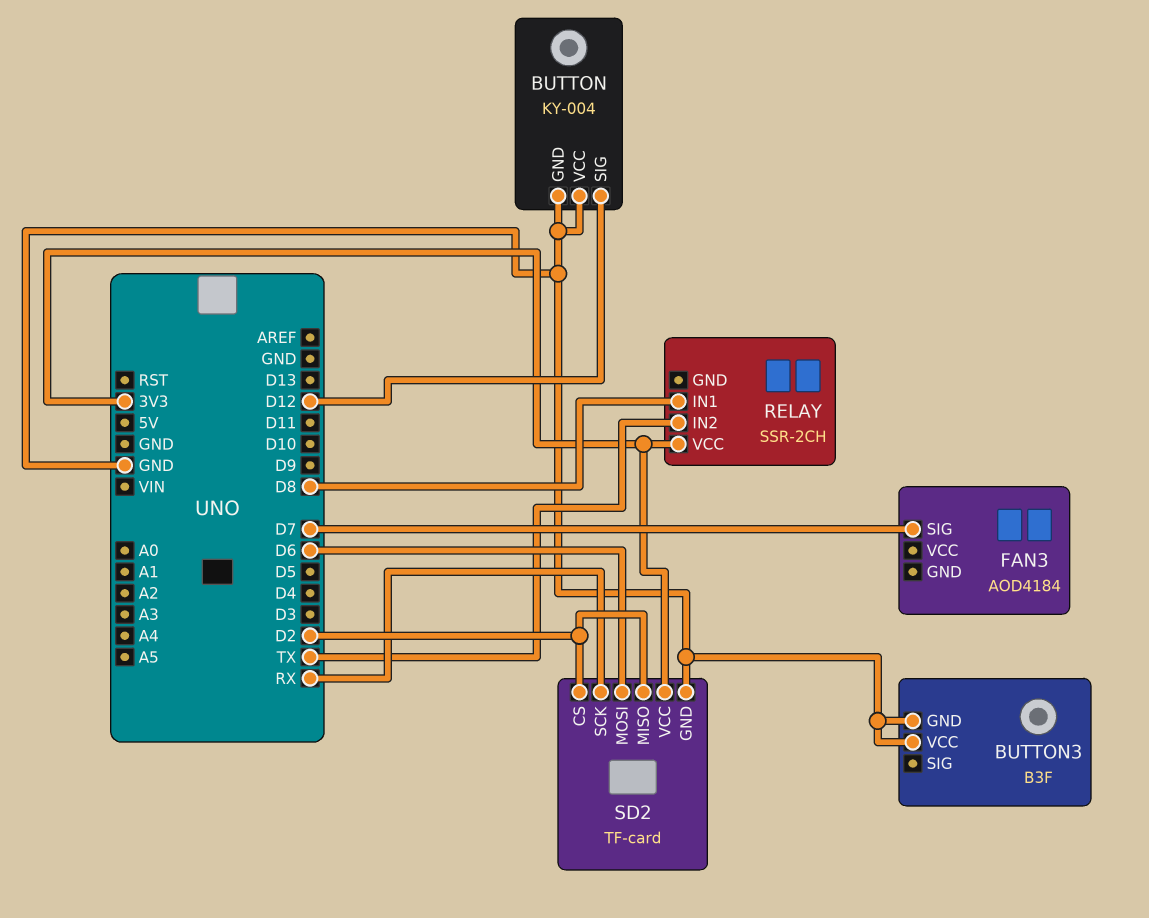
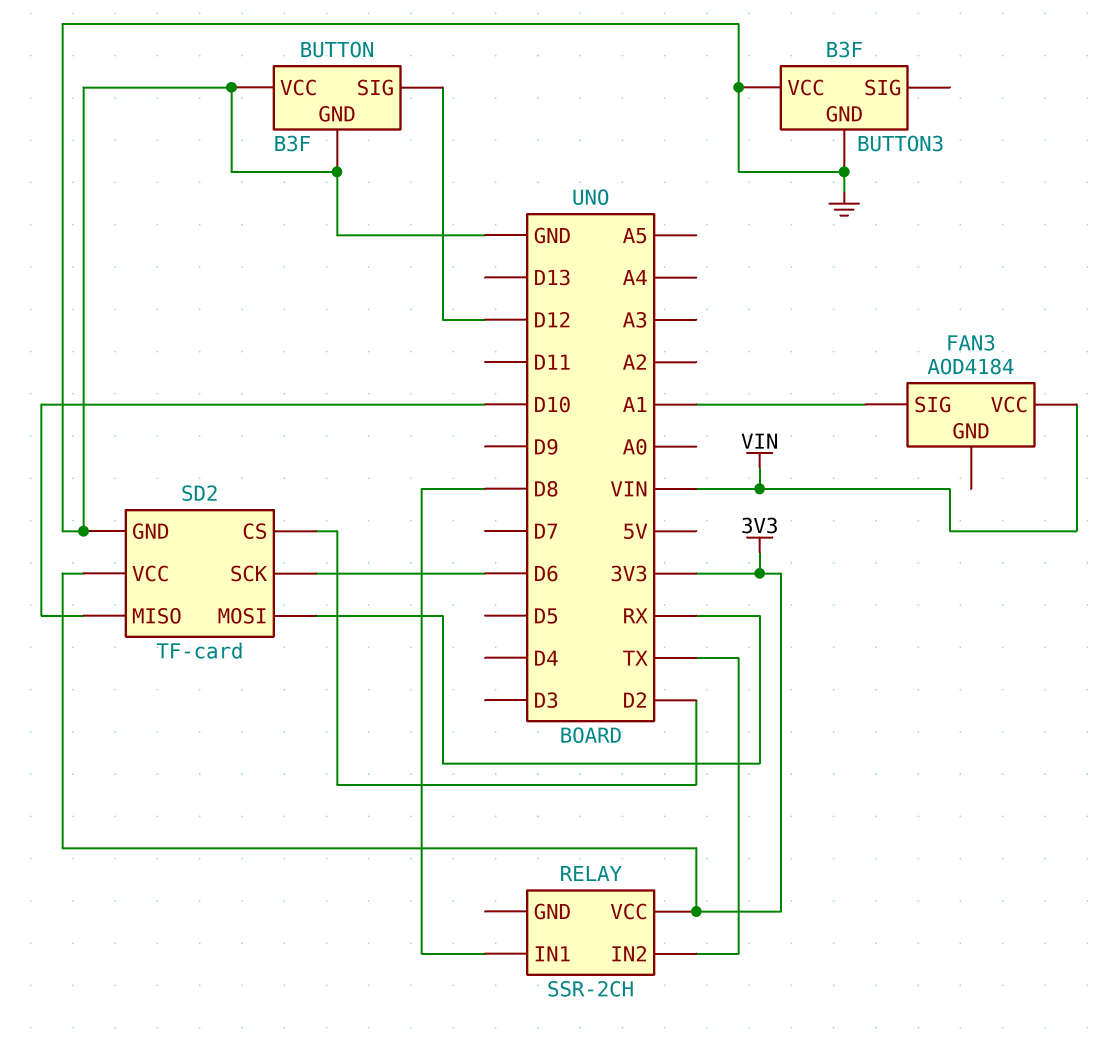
BUTTON: KY-004 -> B3F
FAN3 pin SIG: D7 -> A1
FAN3 pin VCC: none -> VIN
SD2 pin MISO: D2 -> D10
SD2 pin MOSI: D6 -> RX
SD2 pin SCK: RX -> D6

